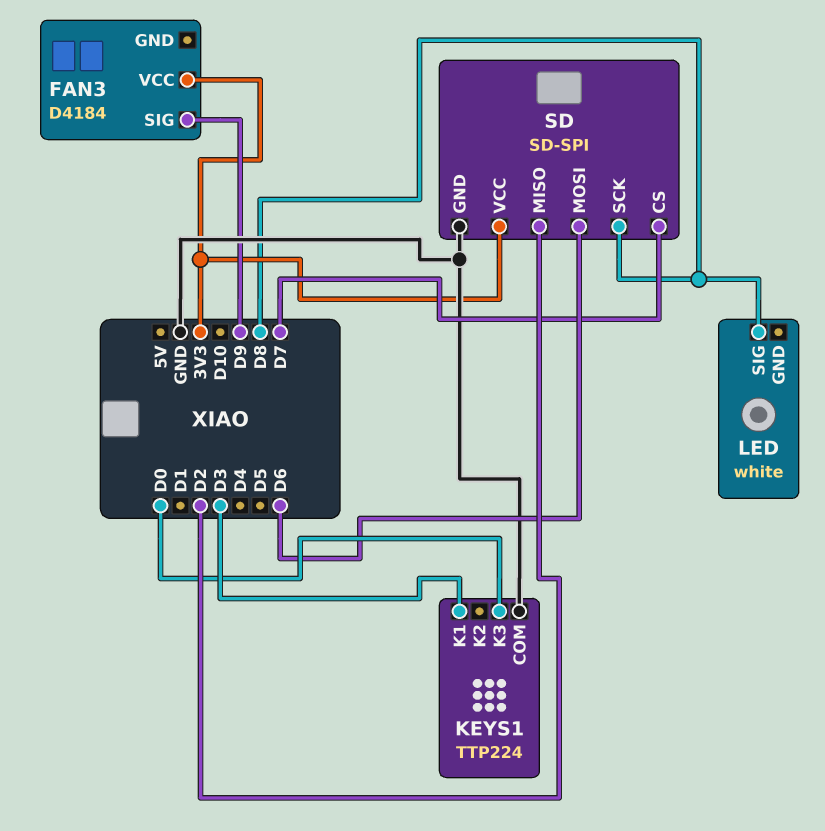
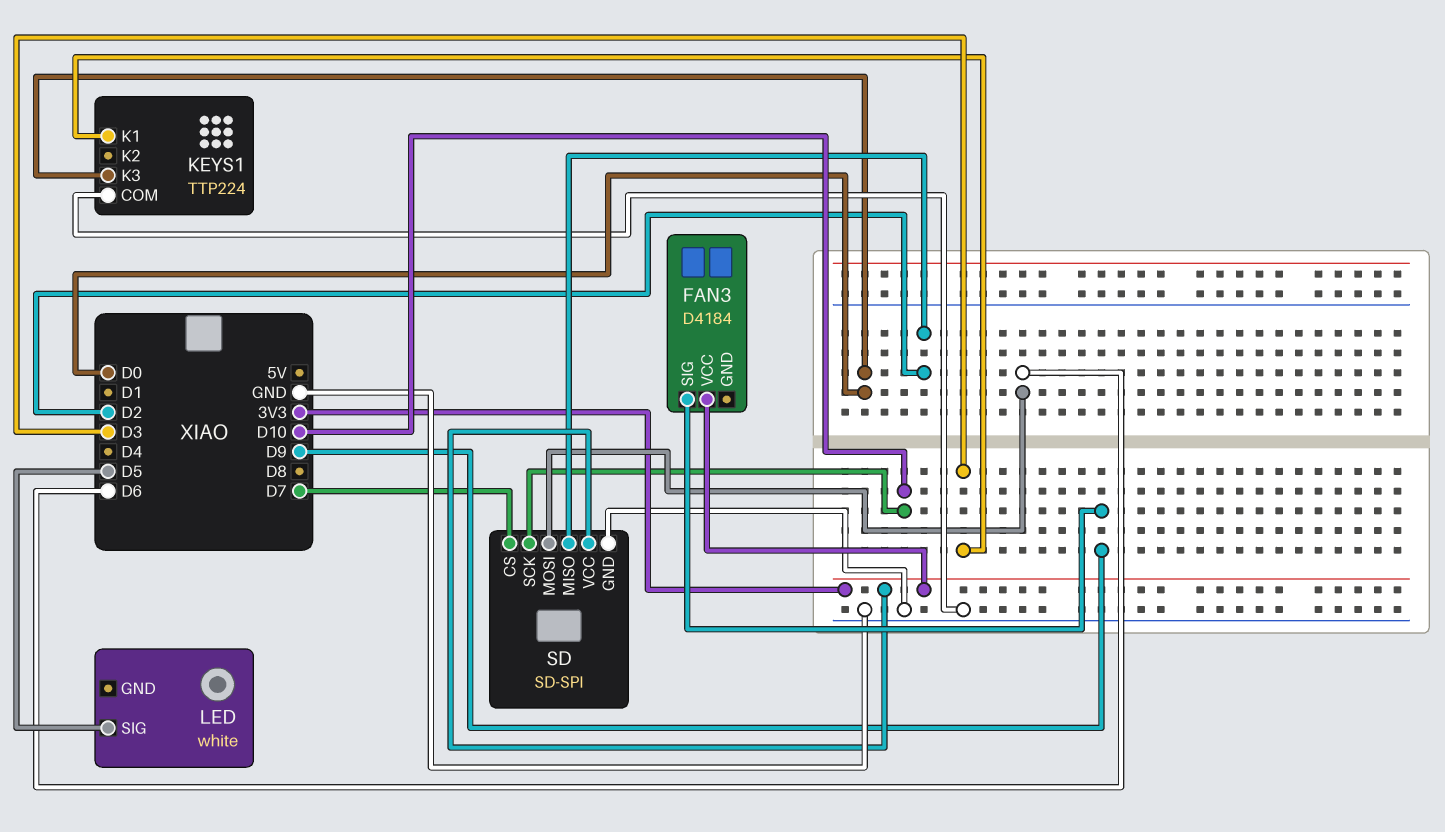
LED pin SIG: D8 -> D5
SD pin SCK: D8 -> D10

